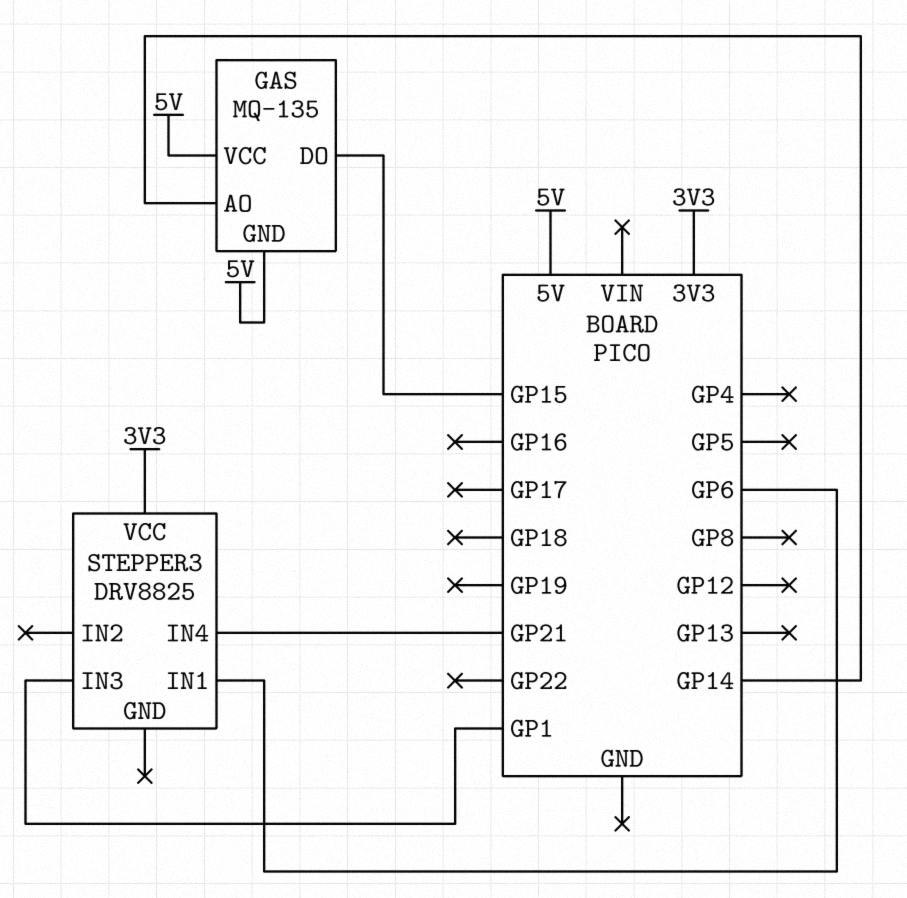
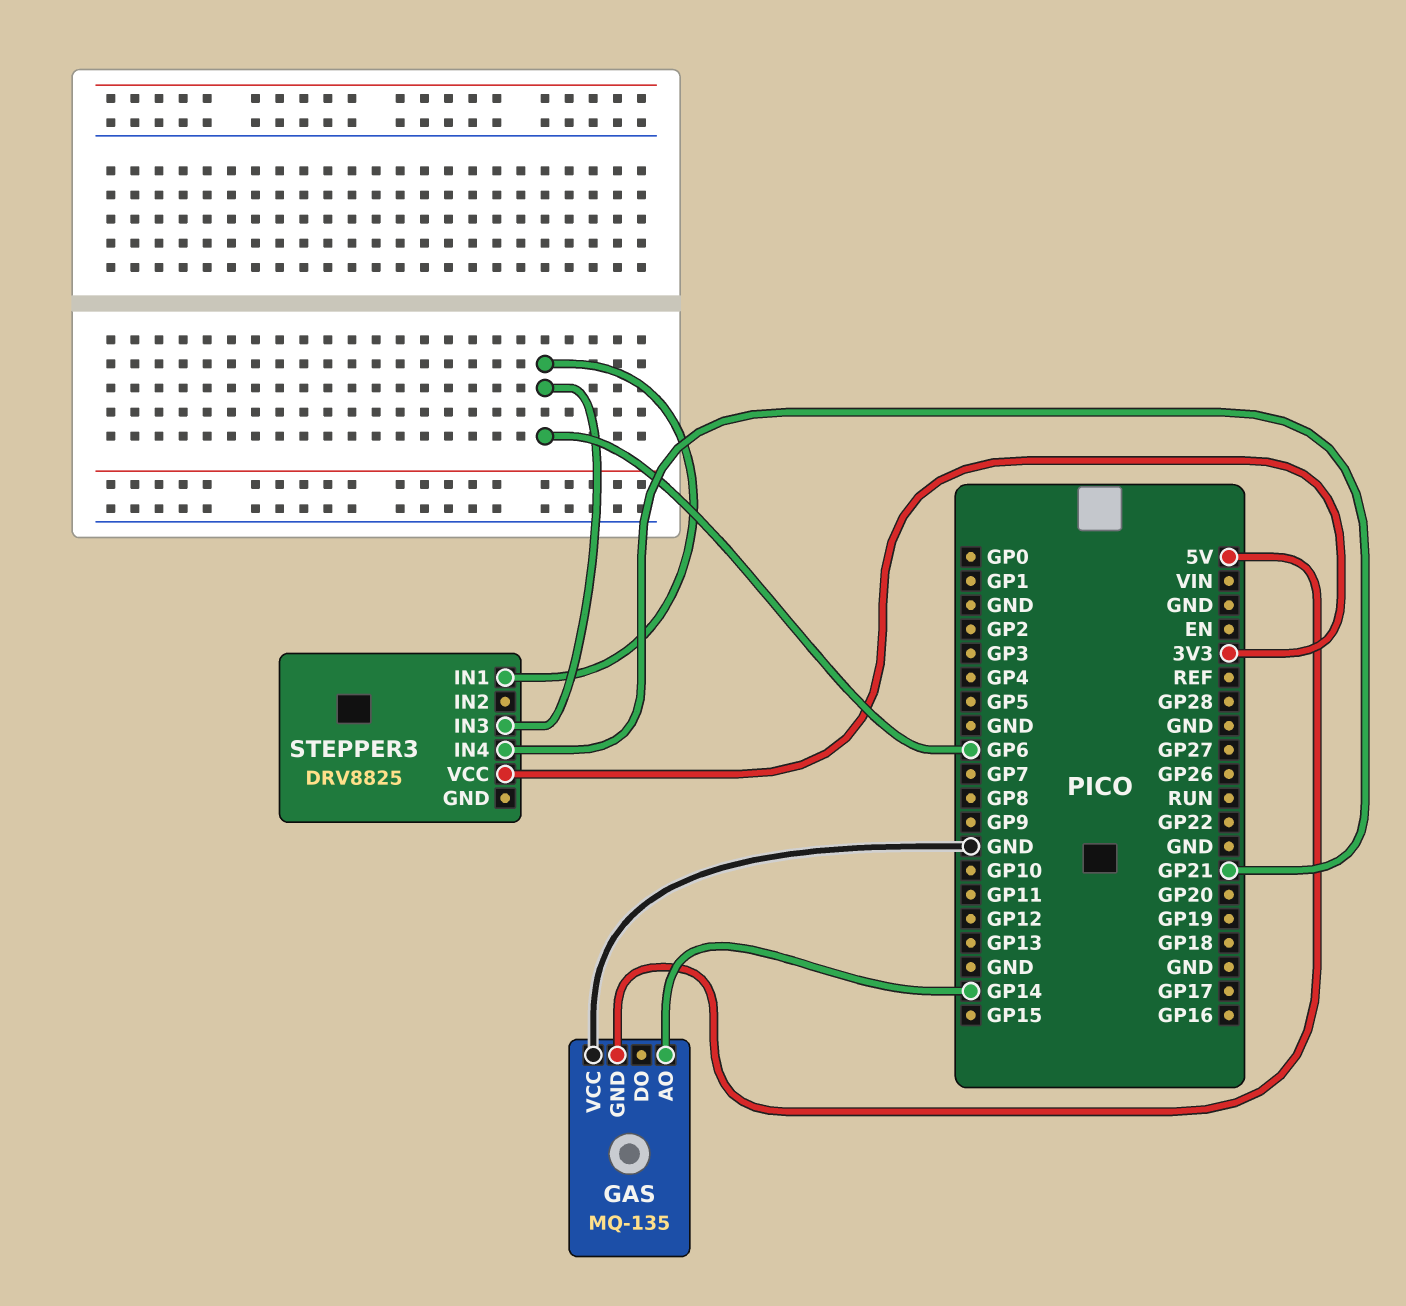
GAS pin DO: GP15 -> none
GAS pin VCC: 5V -> GND
STEPPER3 pin IN3: GP1 -> GP6

